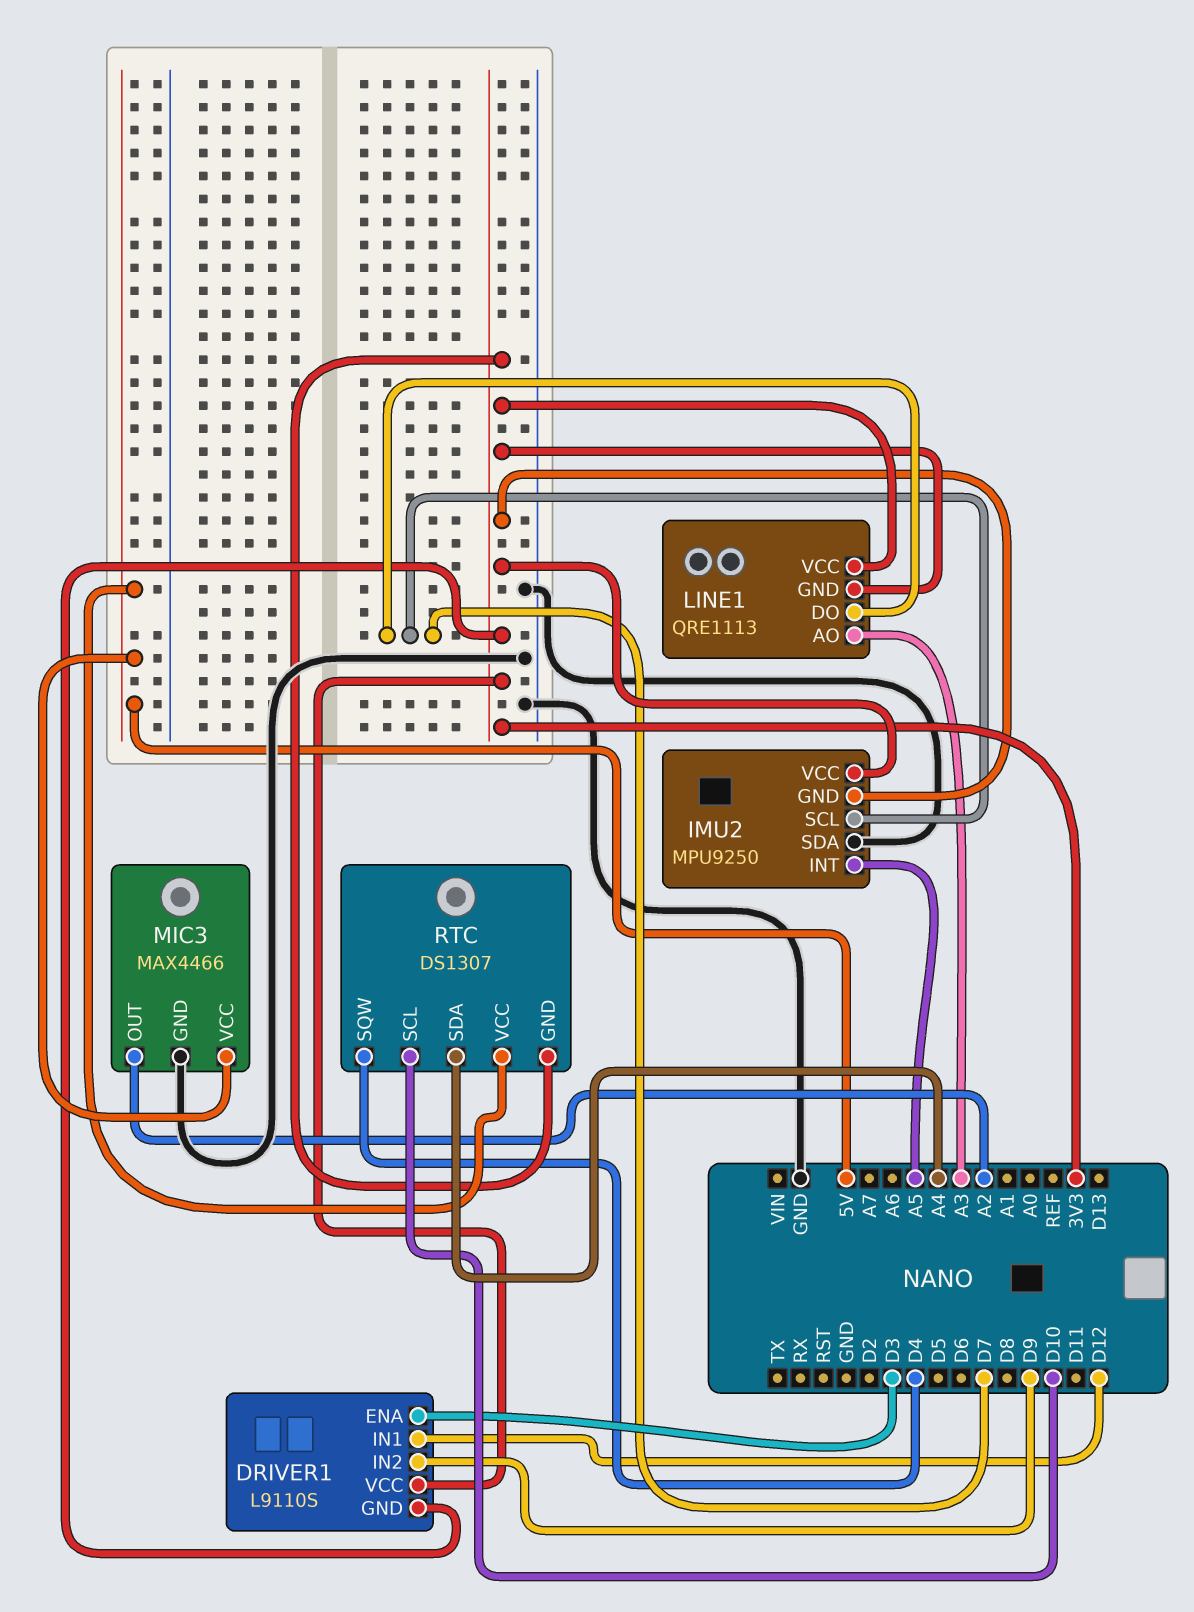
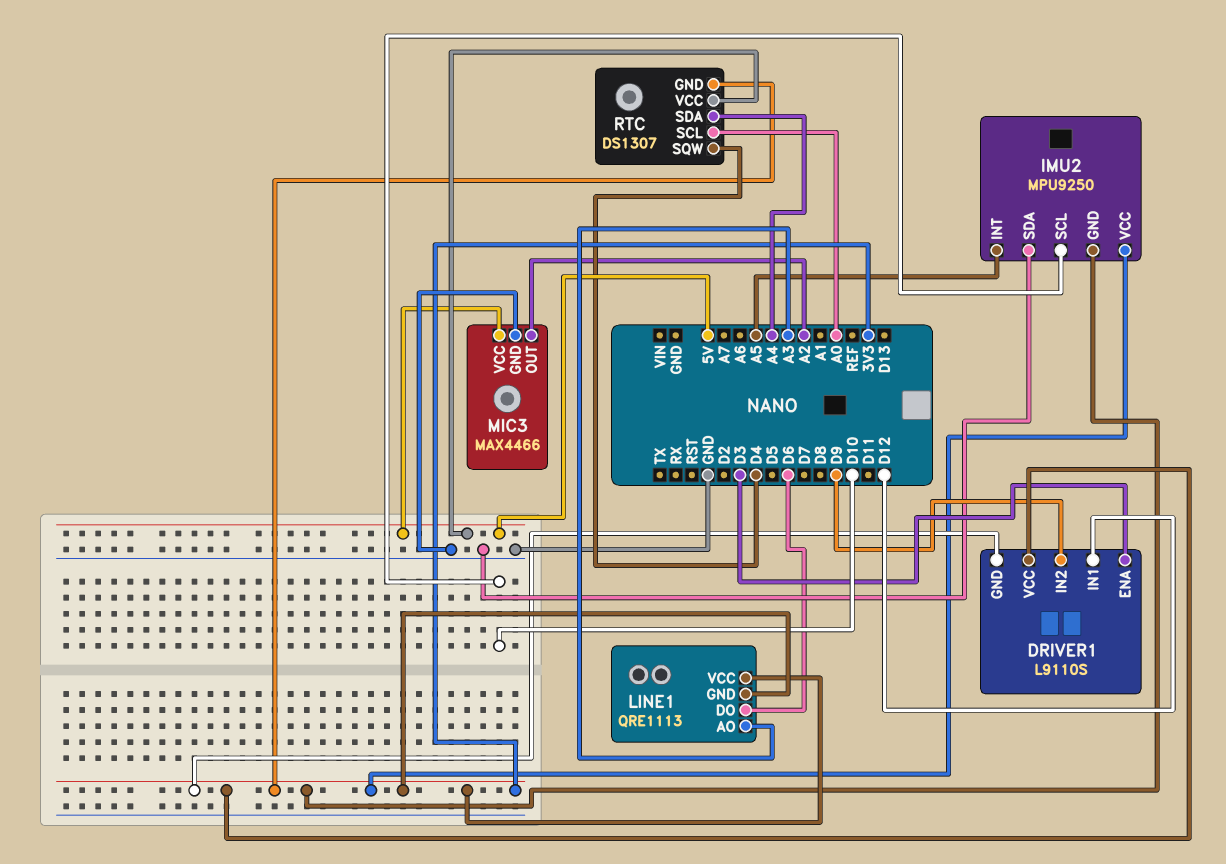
IMU2 pin SCL: D7 -> D10
LINE1 pin DO: D7 -> D6
RTC pin SCL: D10 -> A0

